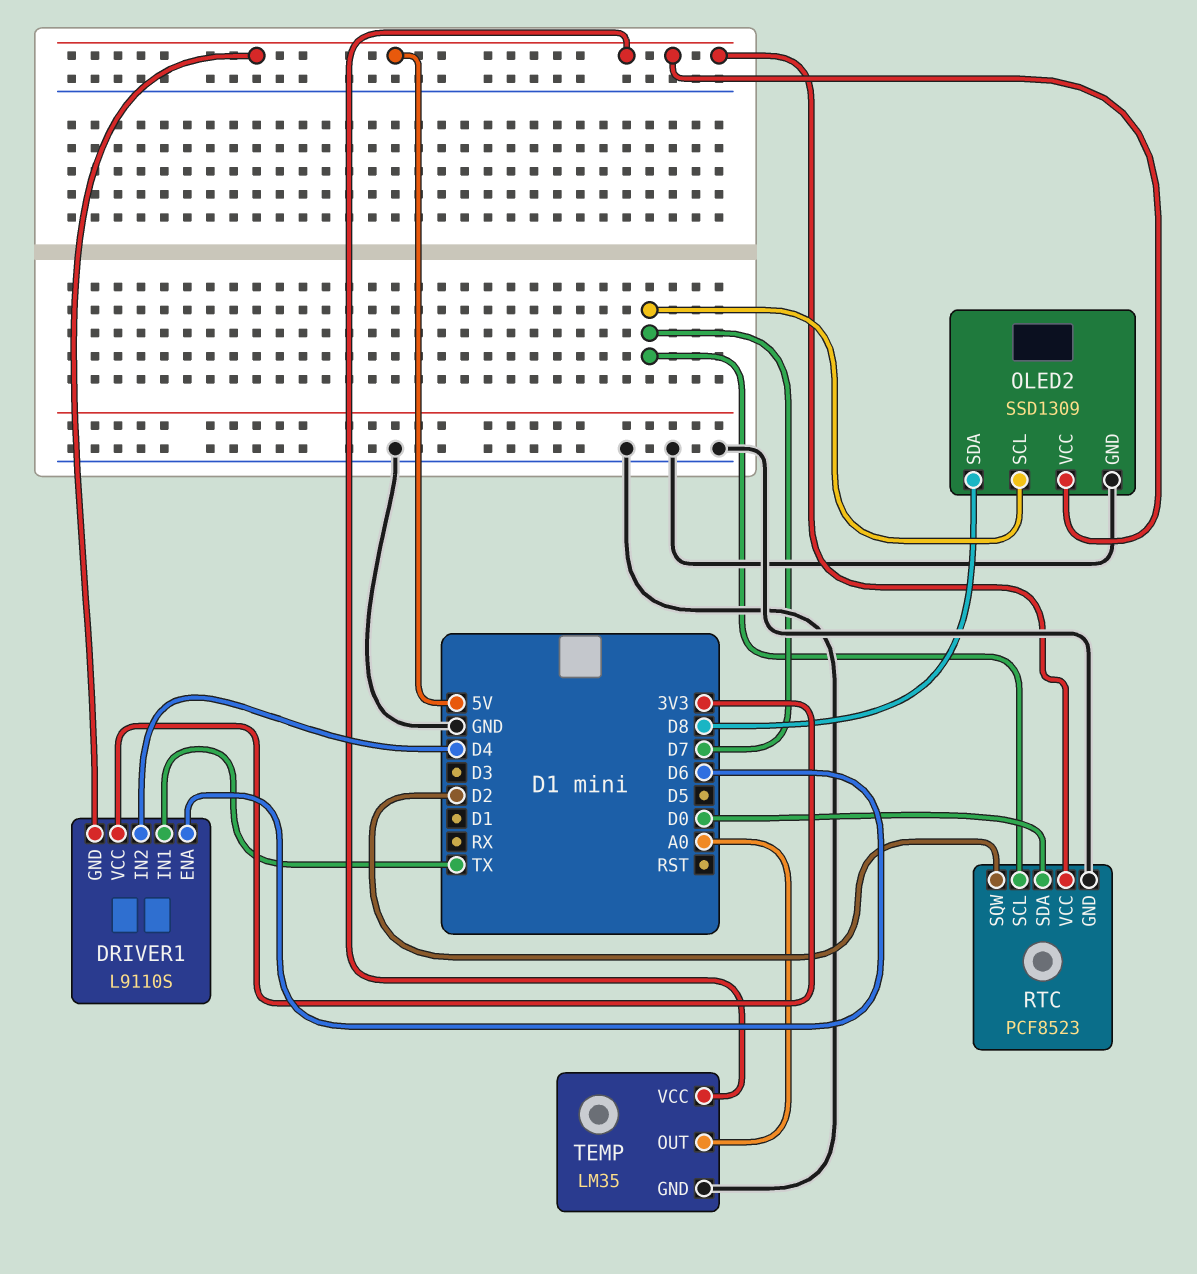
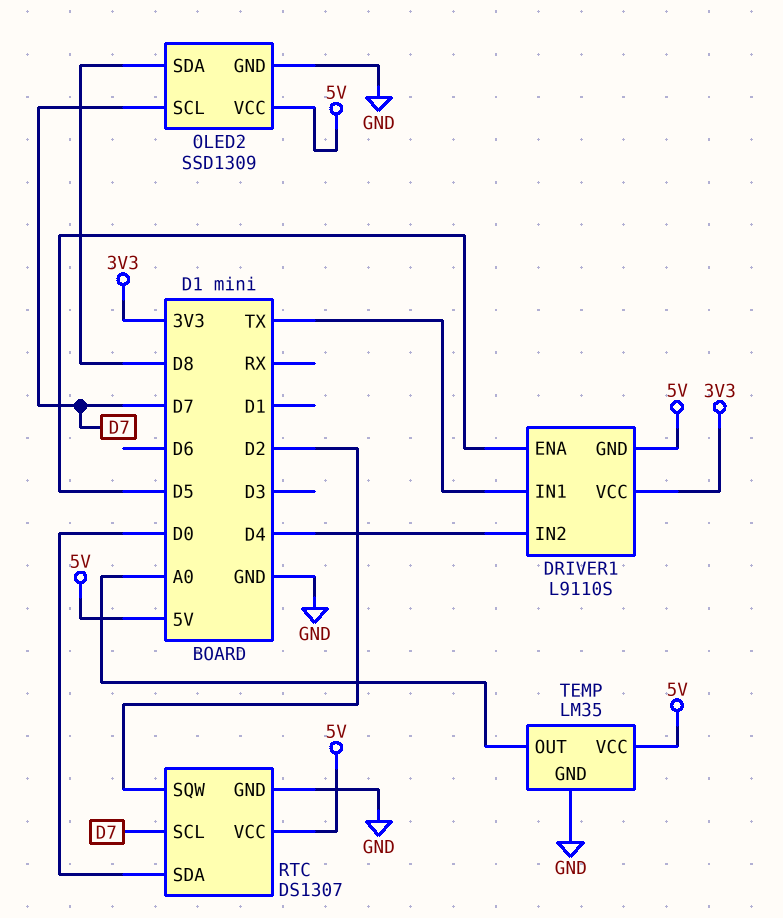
DRIVER1 pin ENA: D6 -> D5
RTC: PCF8523 -> DS1307

